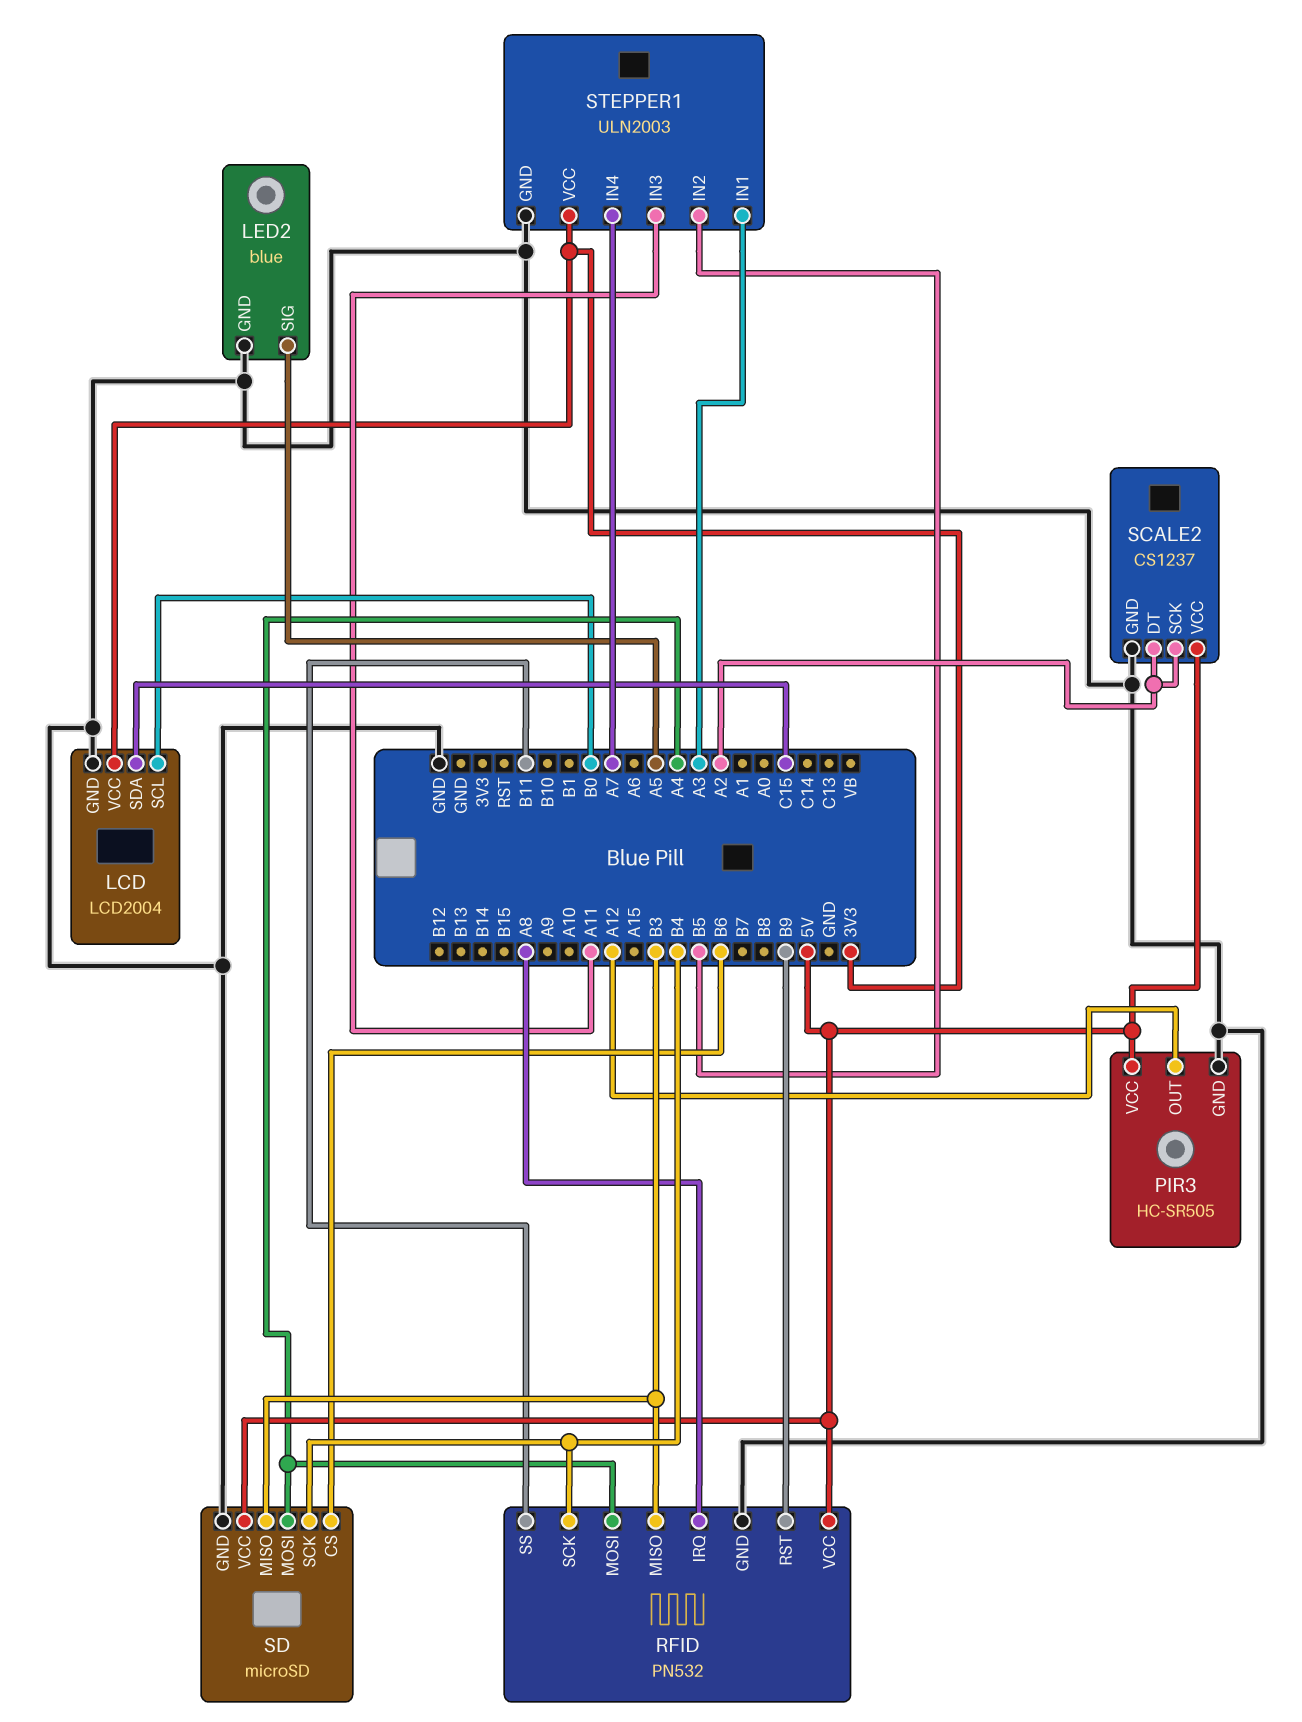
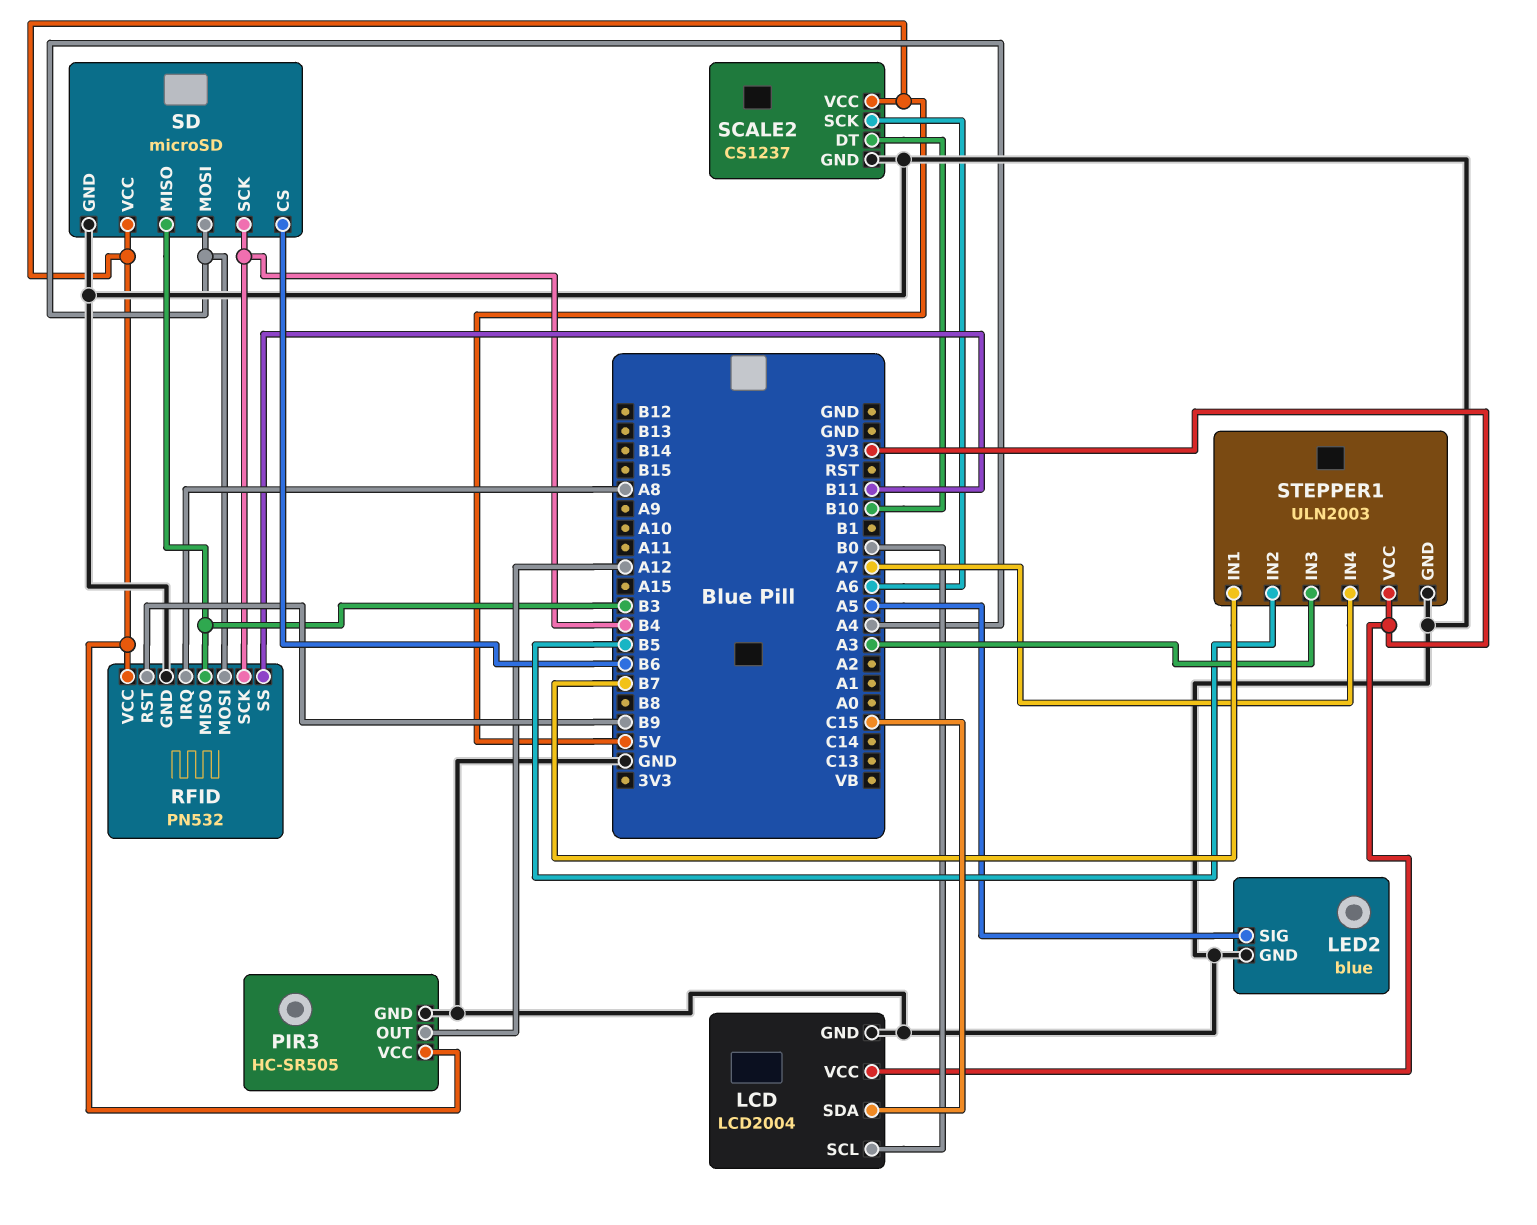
SCALE2 pin DT: A2 -> B10
SCALE2 pin SCK: A2 -> A6
STEPPER1 pin IN1: A3 -> B7
STEPPER1 pin IN3: A11 -> A3

